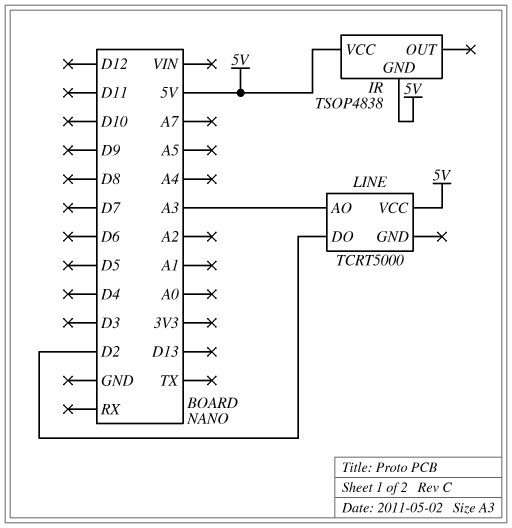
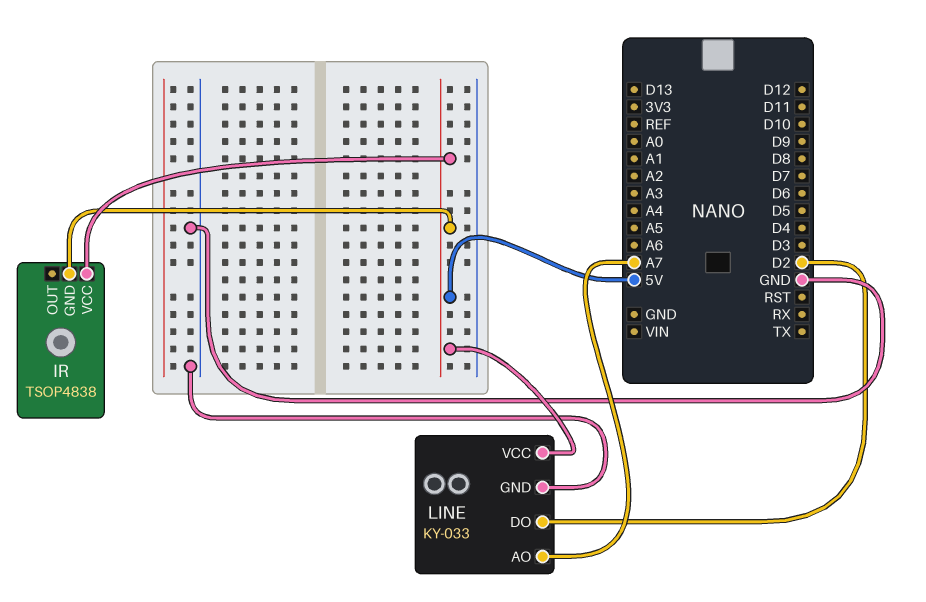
LINE: TCRT5000 -> KY-033
LINE pin AO: A3 -> A7
LINE pin GND: none -> GND

